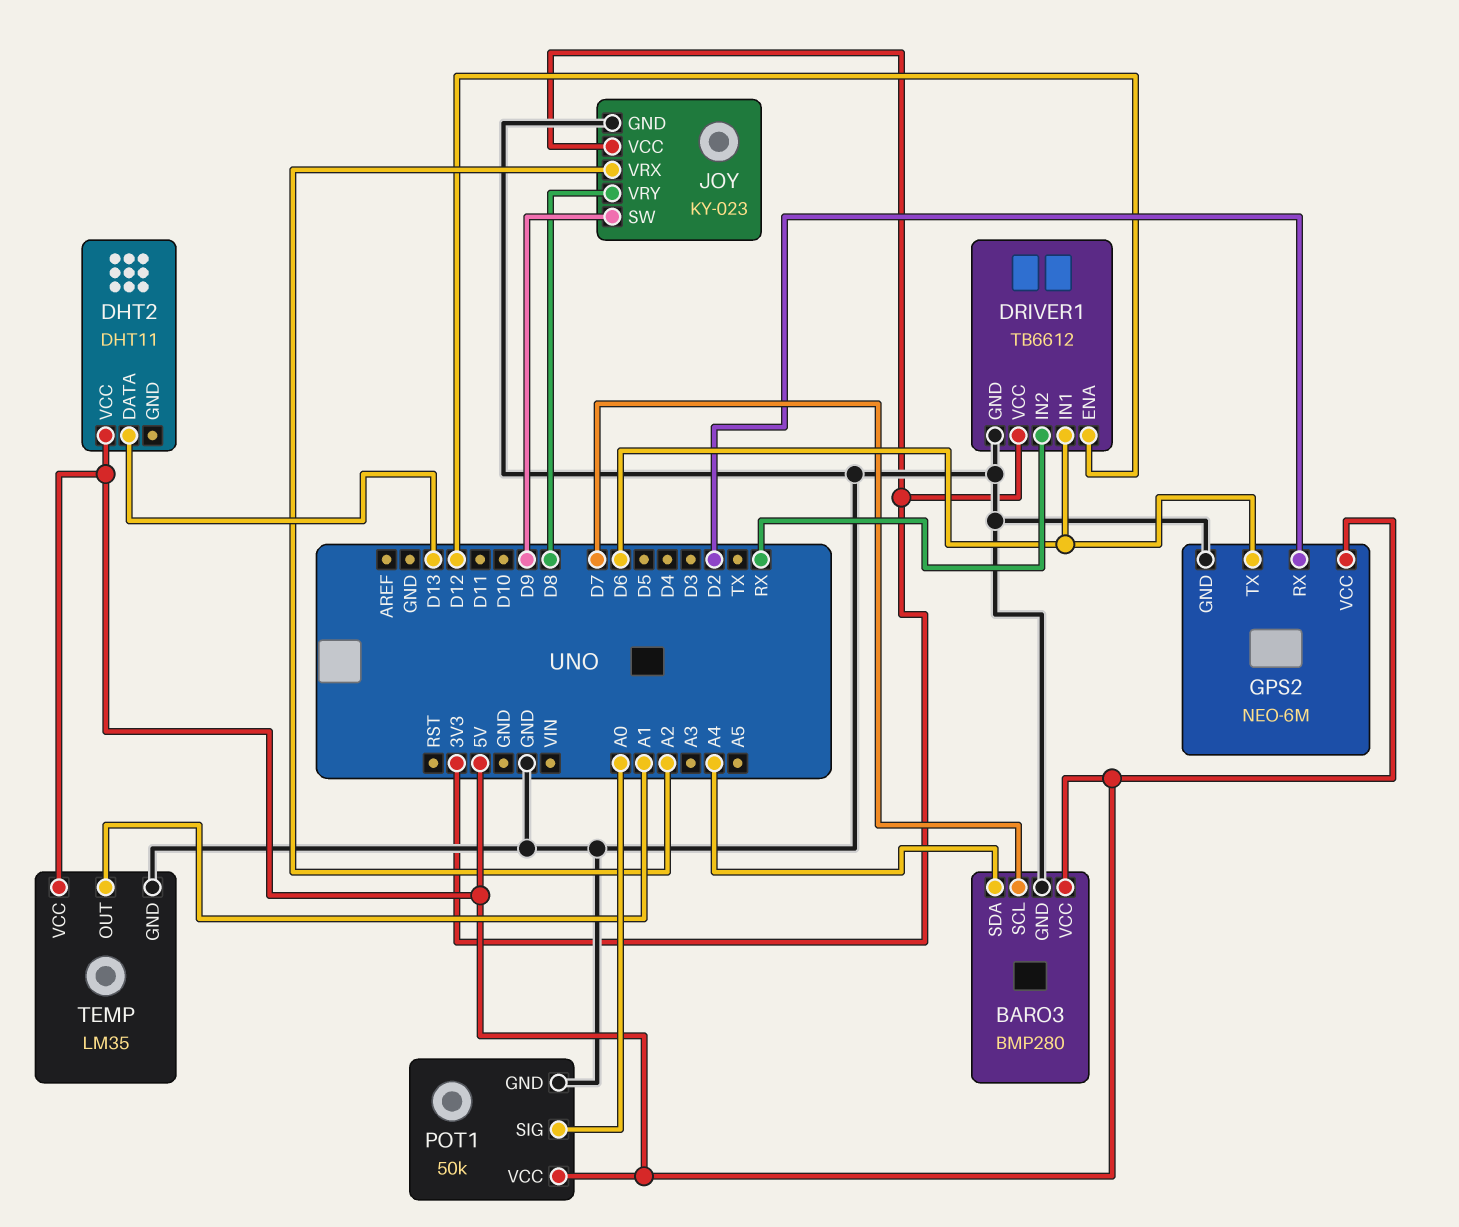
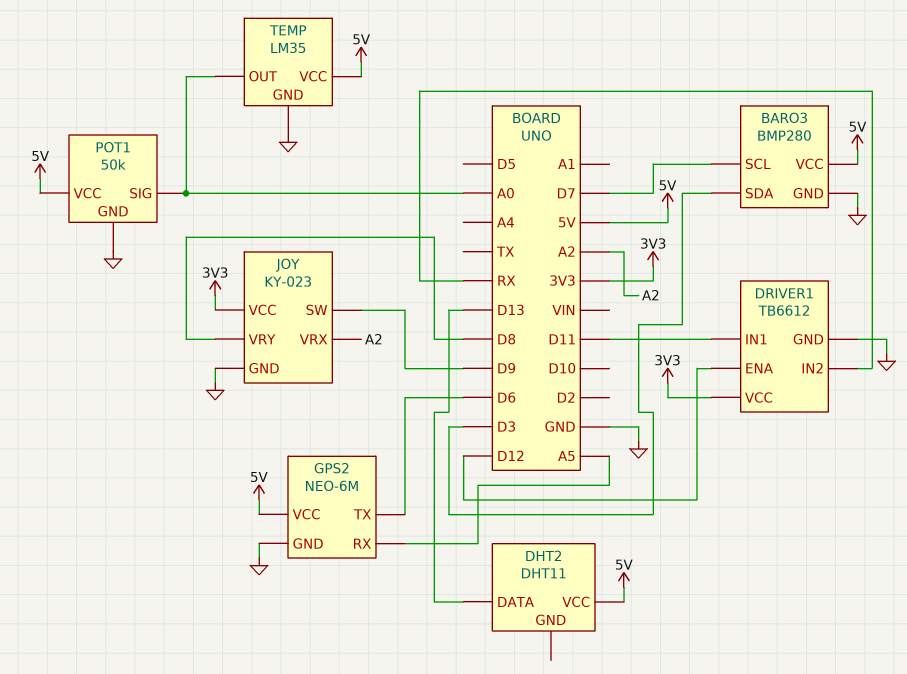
BARO3 pin SDA: A4 -> D3
DRIVER1 pin IN1: D6 -> D11
GPS2 pin RX: D2 -> A5
TEMP pin OUT: A1 -> A0

